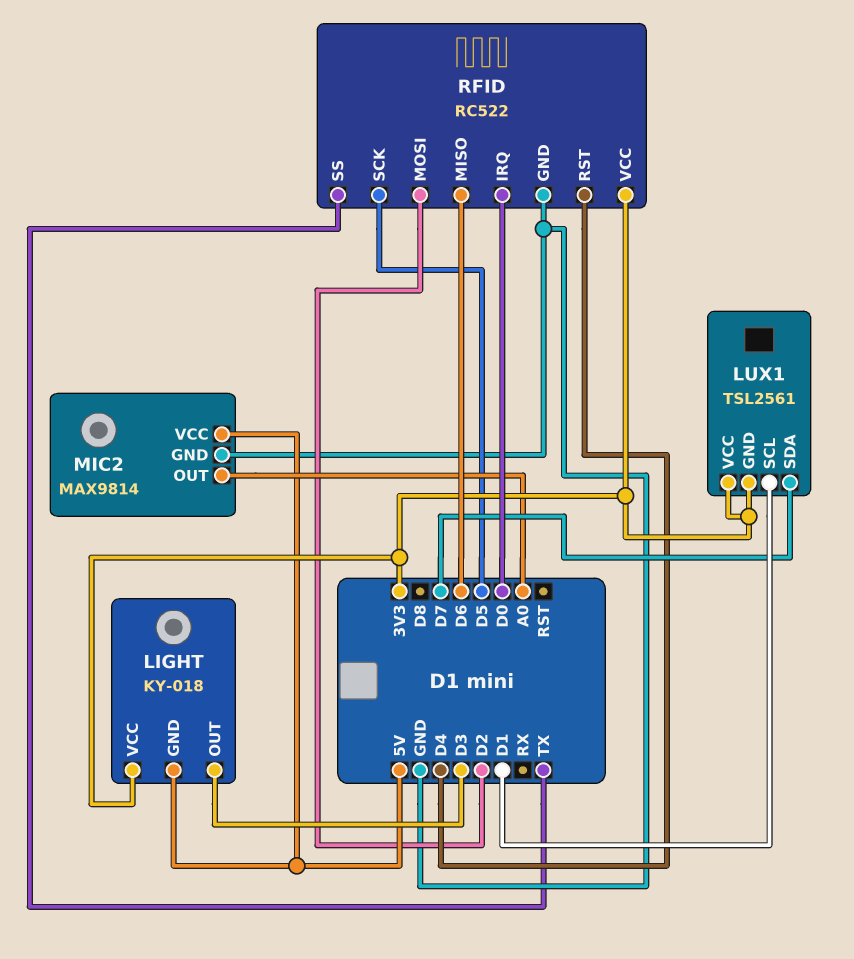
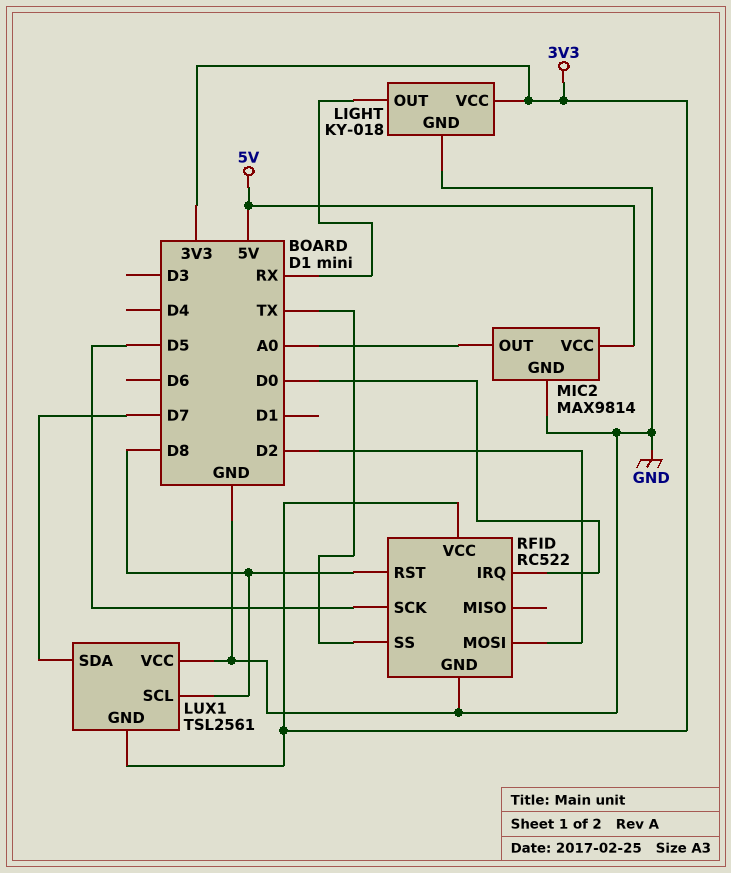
LIGHT pin GND: 5V -> GND
LIGHT pin OUT: D3 -> RX
LUX1 pin SCL: D1 -> D8
LUX1 pin VCC: 3V3 -> GND
RFID pin MISO: D6 -> none
RFID pin RST: D4 -> D8

